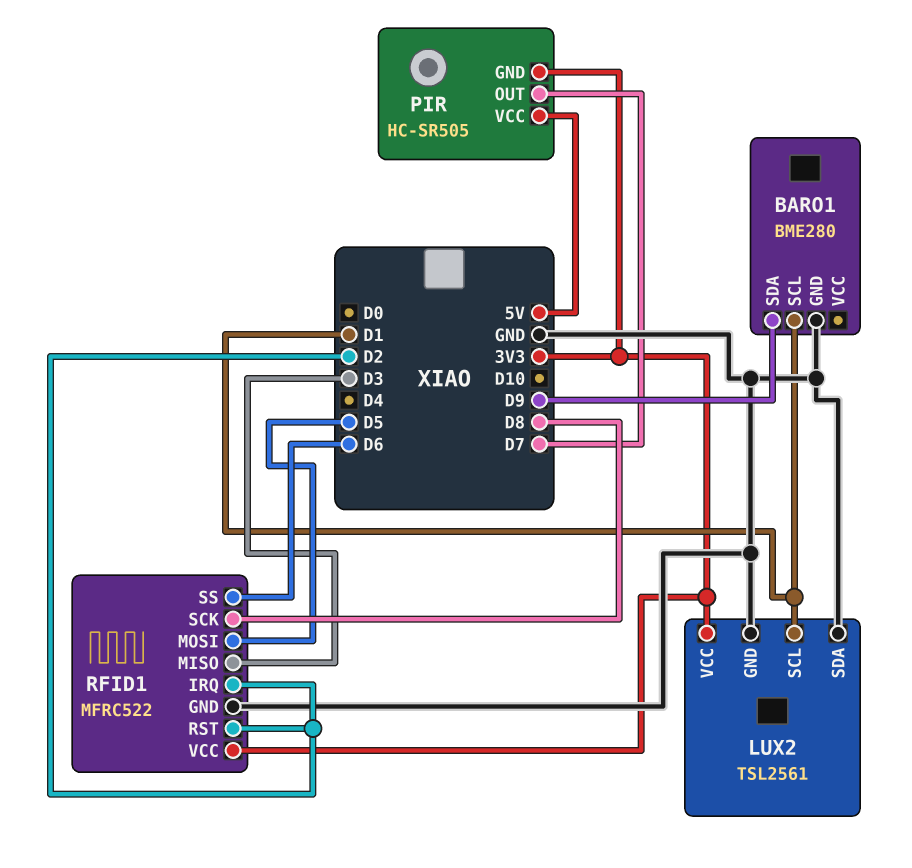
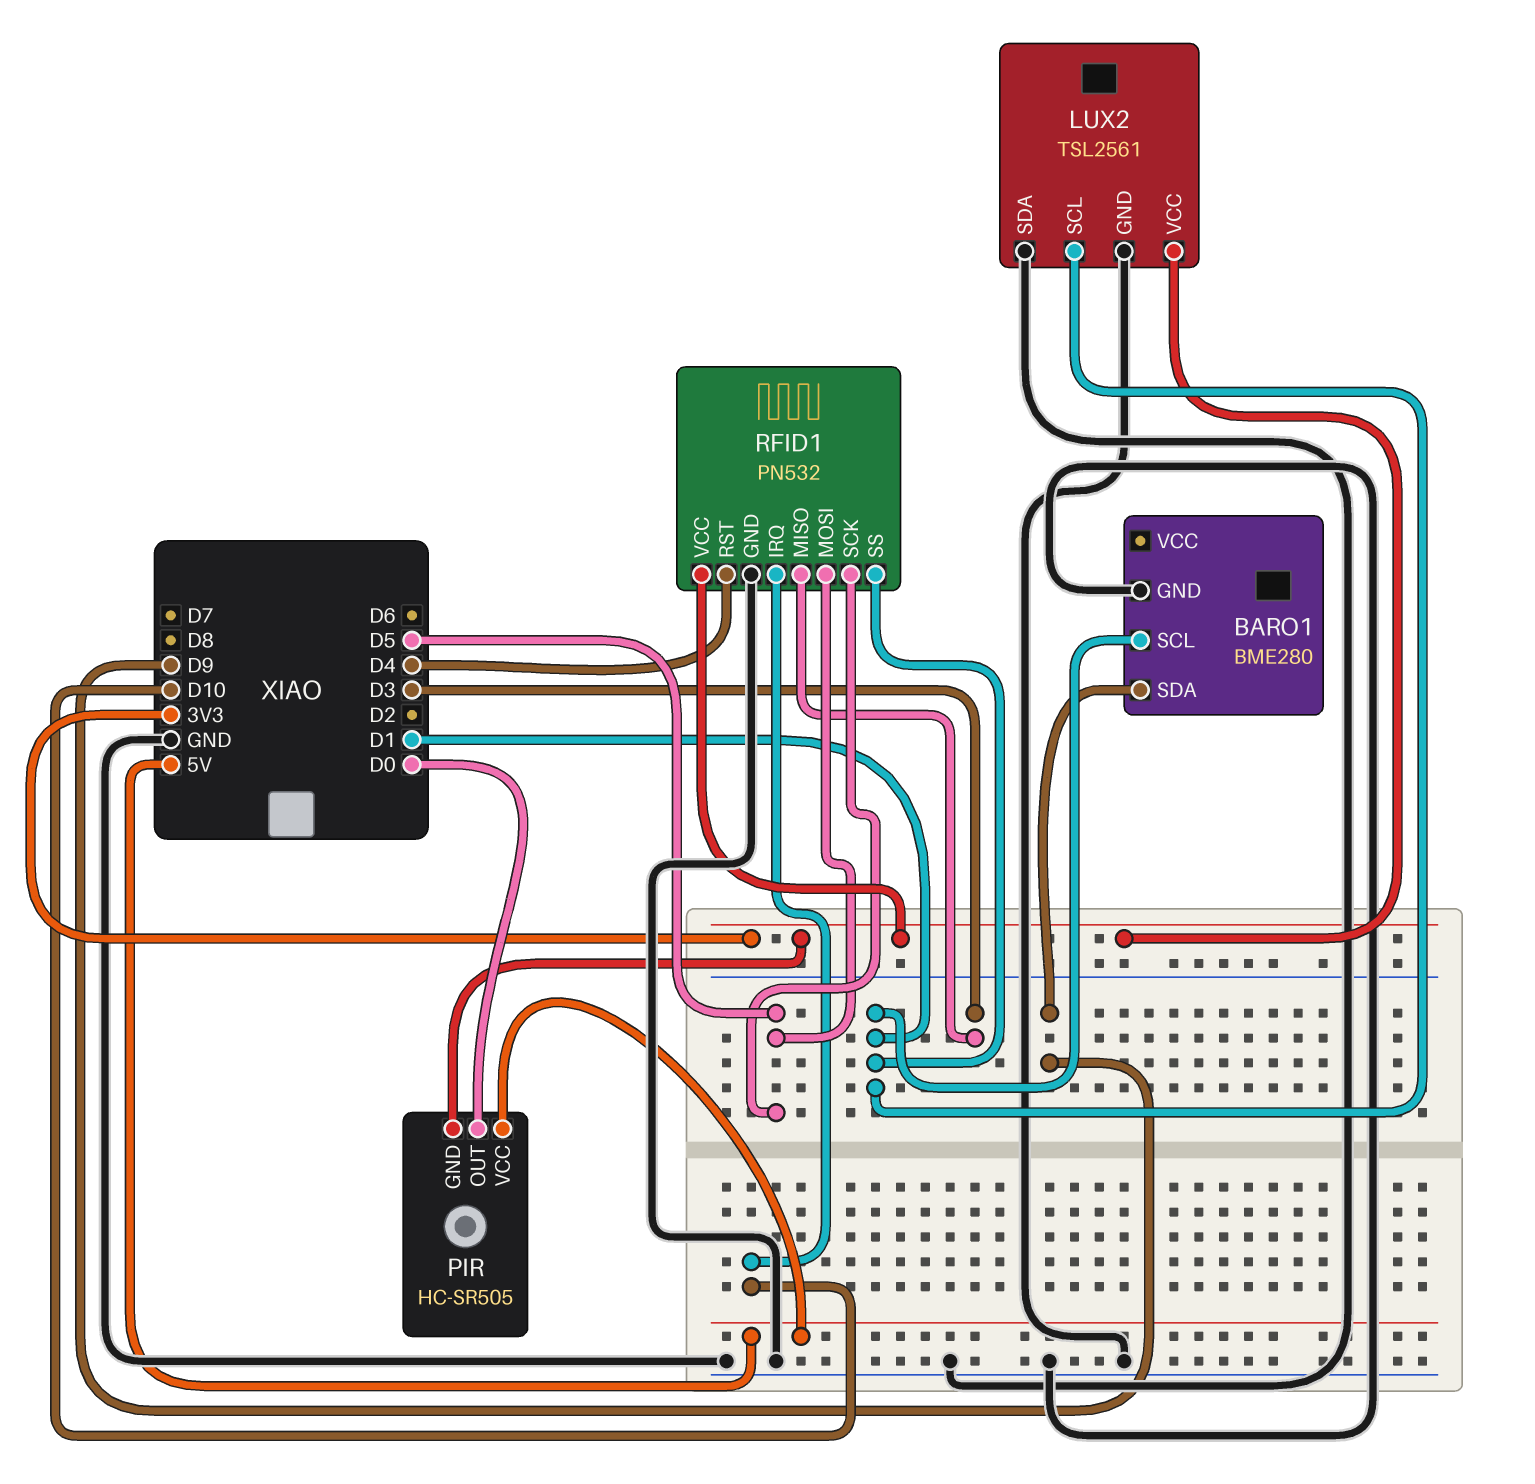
PIR pin OUT: D7 -> D0
RFID1: MFRC522 -> PN532
RFID1 pin IRQ: D2 -> D10
RFID1 pin RST: D2 -> D4
RFID1 pin SCK: D8 -> D5
RFID1 pin SS: D6 -> D1

